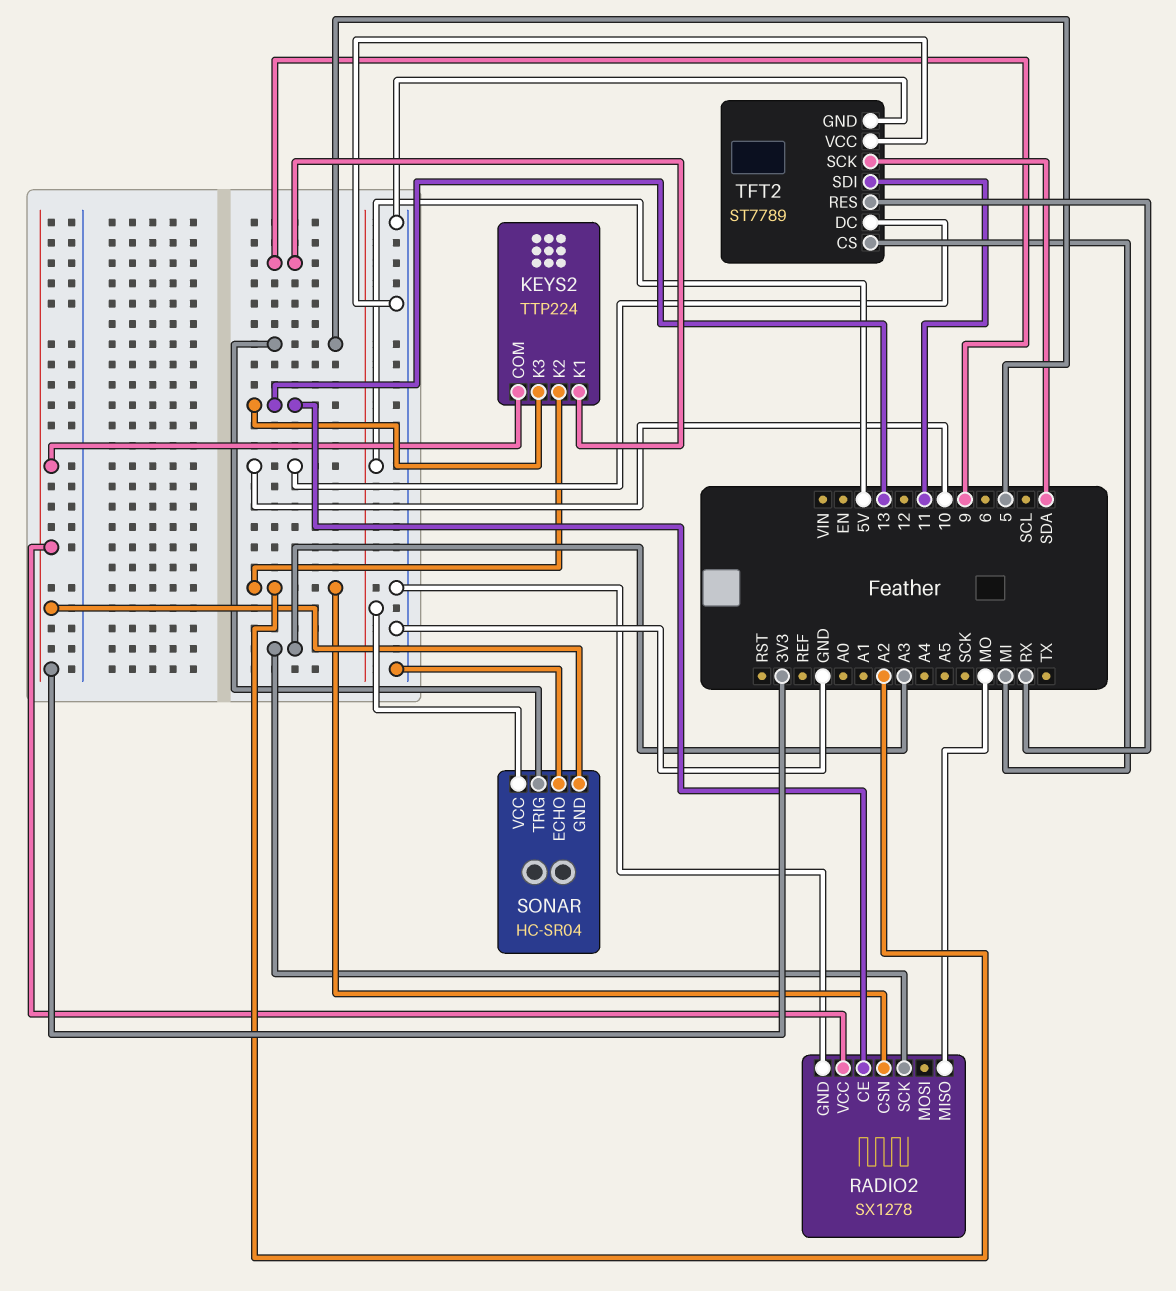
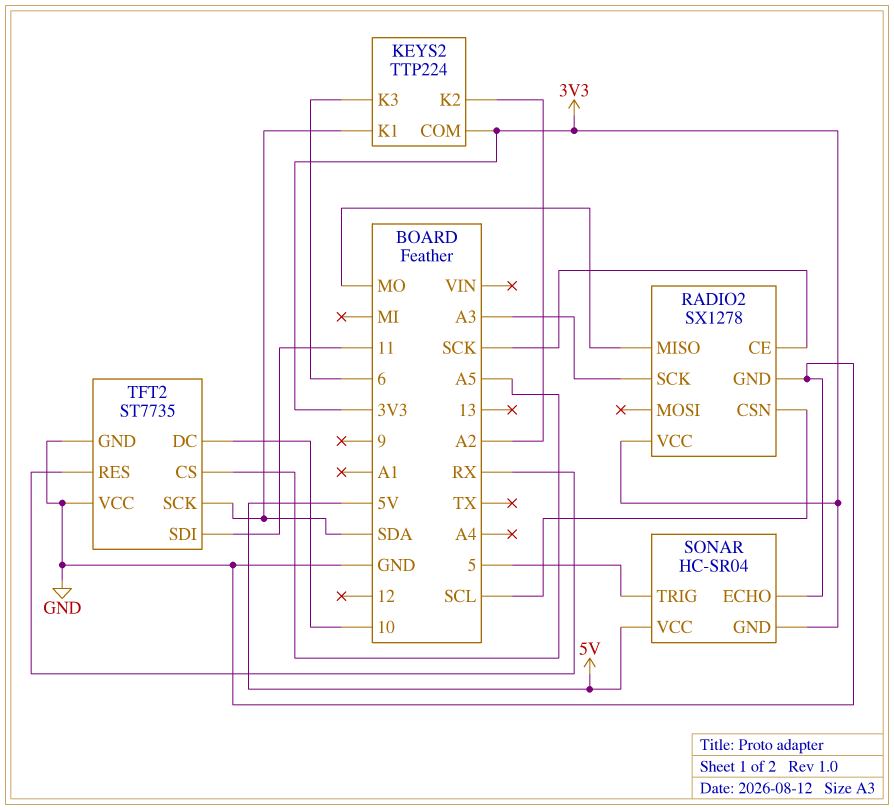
KEYS2 pin K1: 9 -> SDA
KEYS2 pin K3: 13 -> 6
RADIO2 pin CE: 13 -> SCK
RADIO2 pin CSN: A2 -> SCL
TFT2: ST7789 -> ST7735
TFT2 pin CS: MI -> A5

